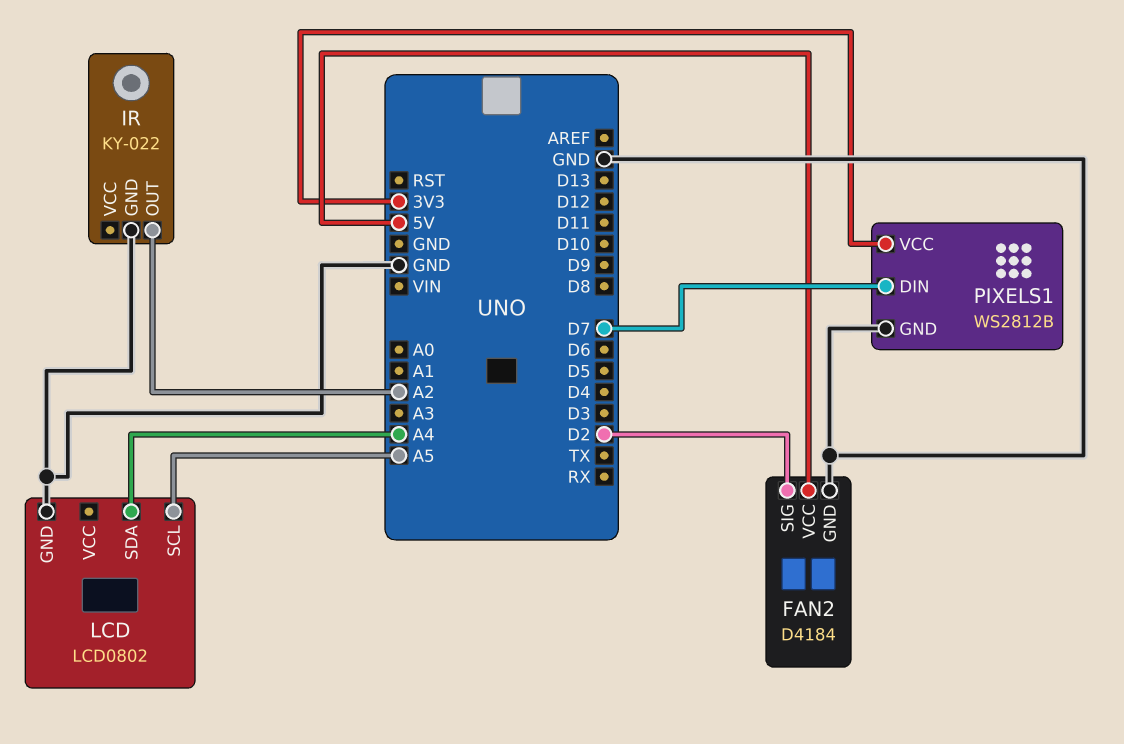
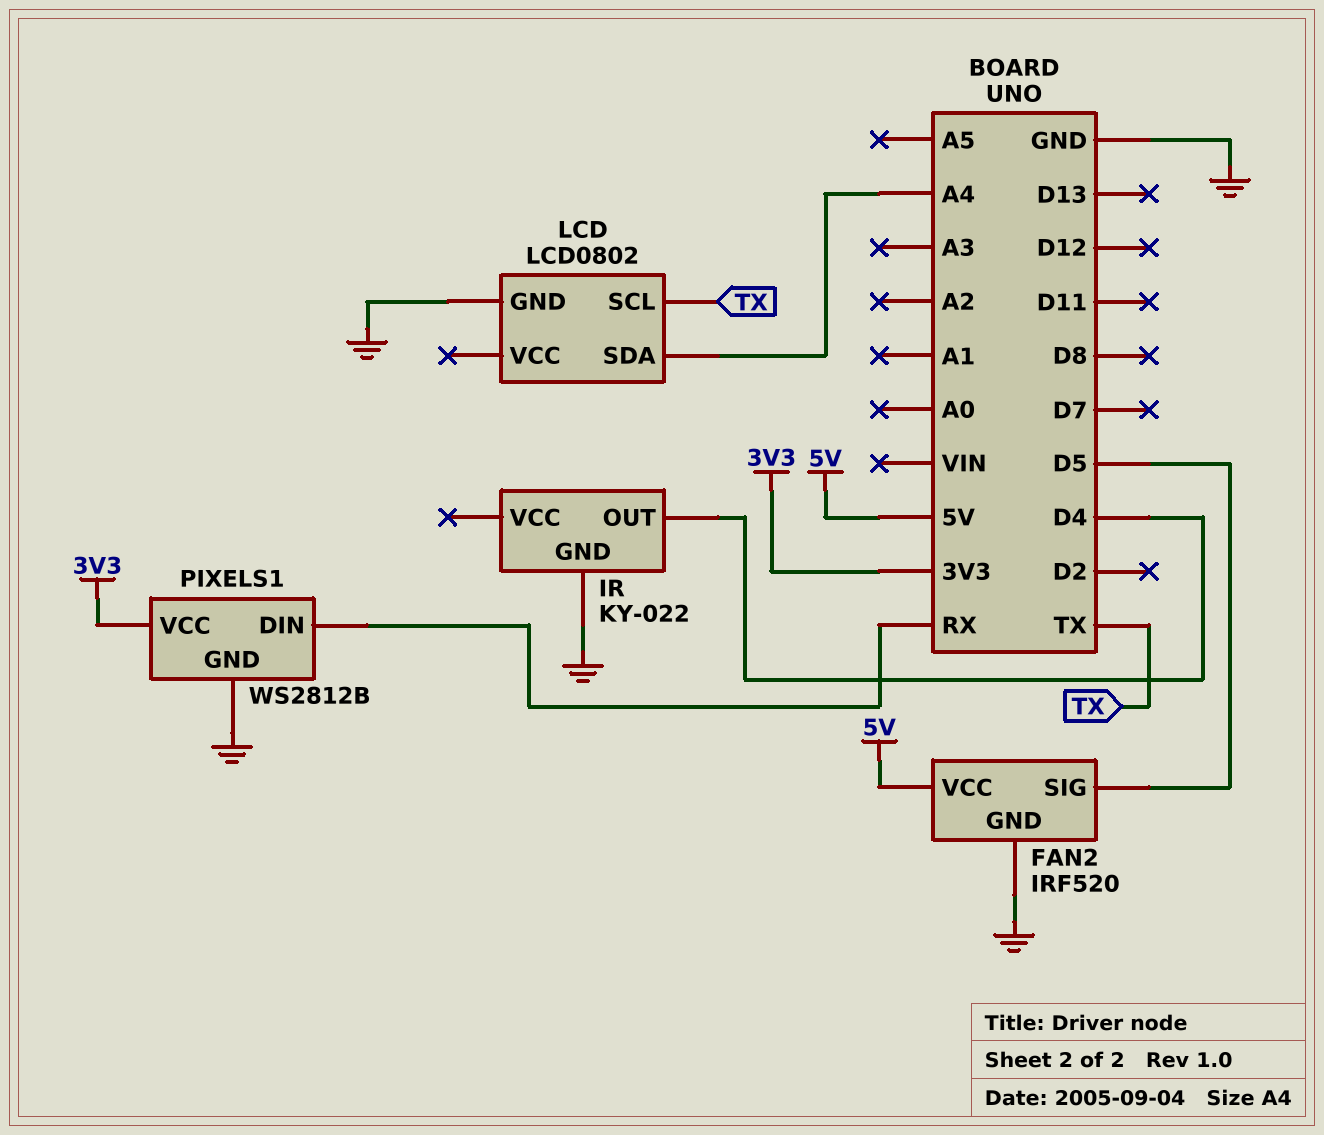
FAN2: D4184 -> IRF520
FAN2 pin SIG: D2 -> D5
IR pin OUT: A2 -> D4
LCD pin SCL: A5 -> TX
PIXELS1 pin DIN: D7 -> RX

